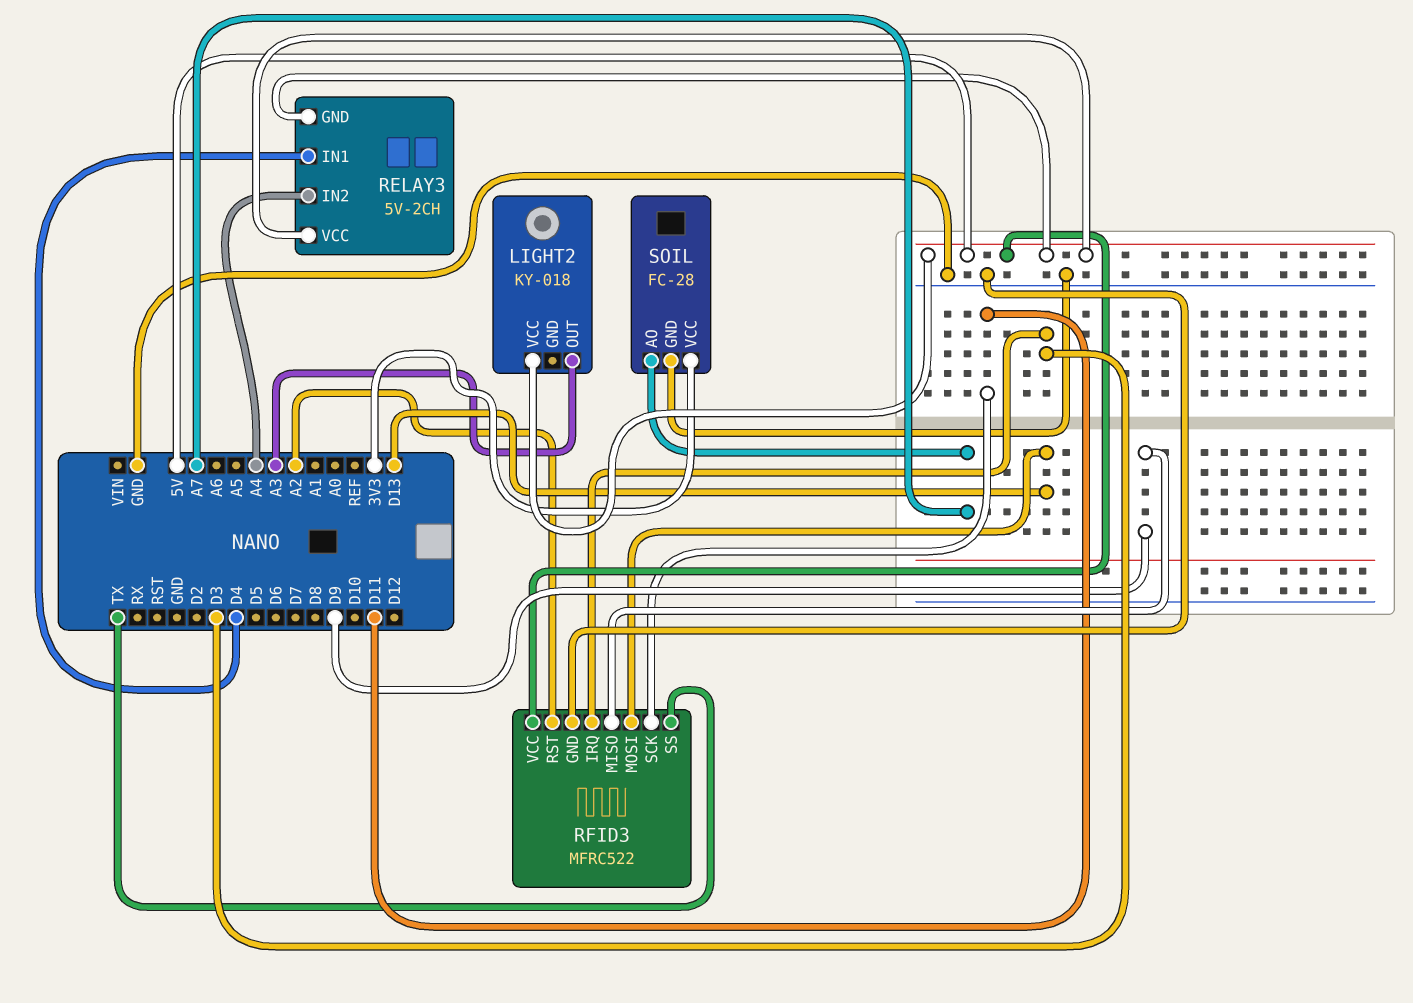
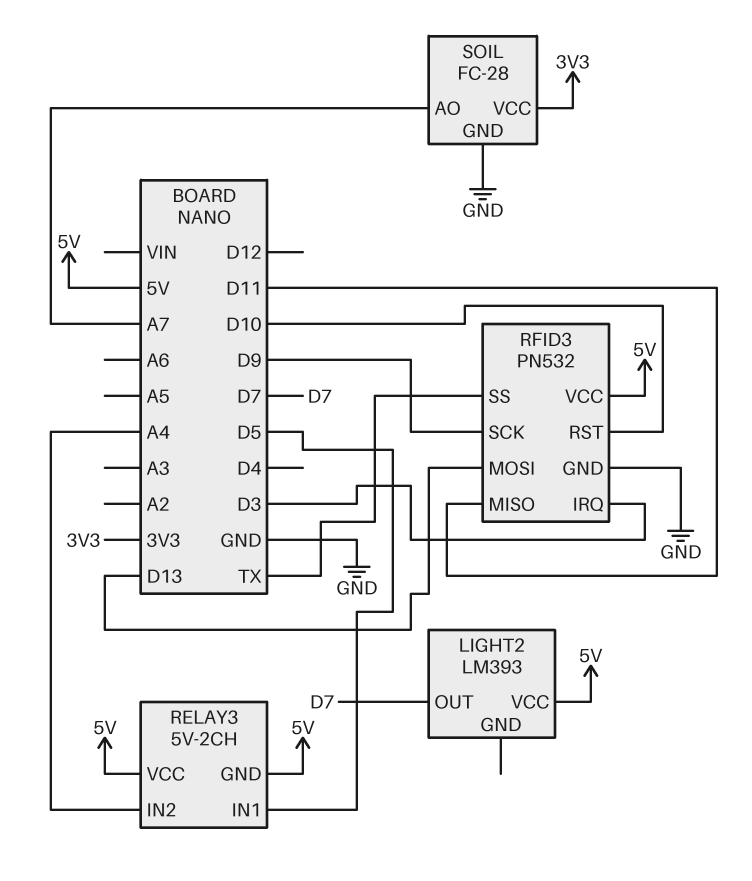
LIGHT2: KY-018 -> LM393
LIGHT2 pin OUT: A3 -> D7
RELAY3 pin IN1: D4 -> D5
RFID3: MFRC522 -> PN532
RFID3 pin MISO: D9 -> D11
RFID3 pin RST: A2 -> D10
RFID3 pin SCK: D11 -> D9

